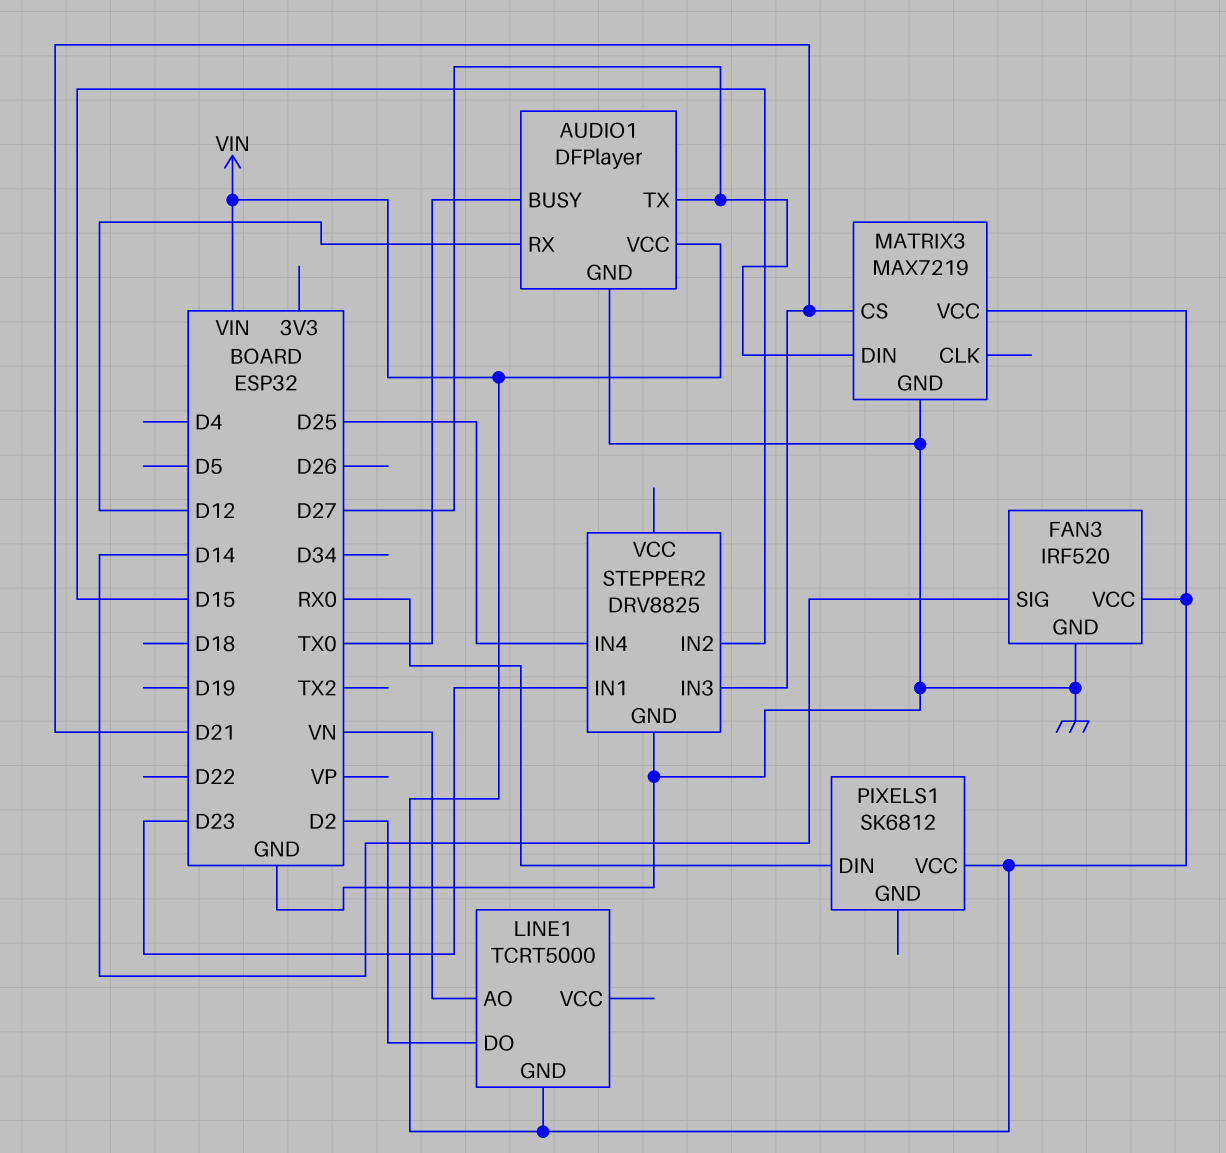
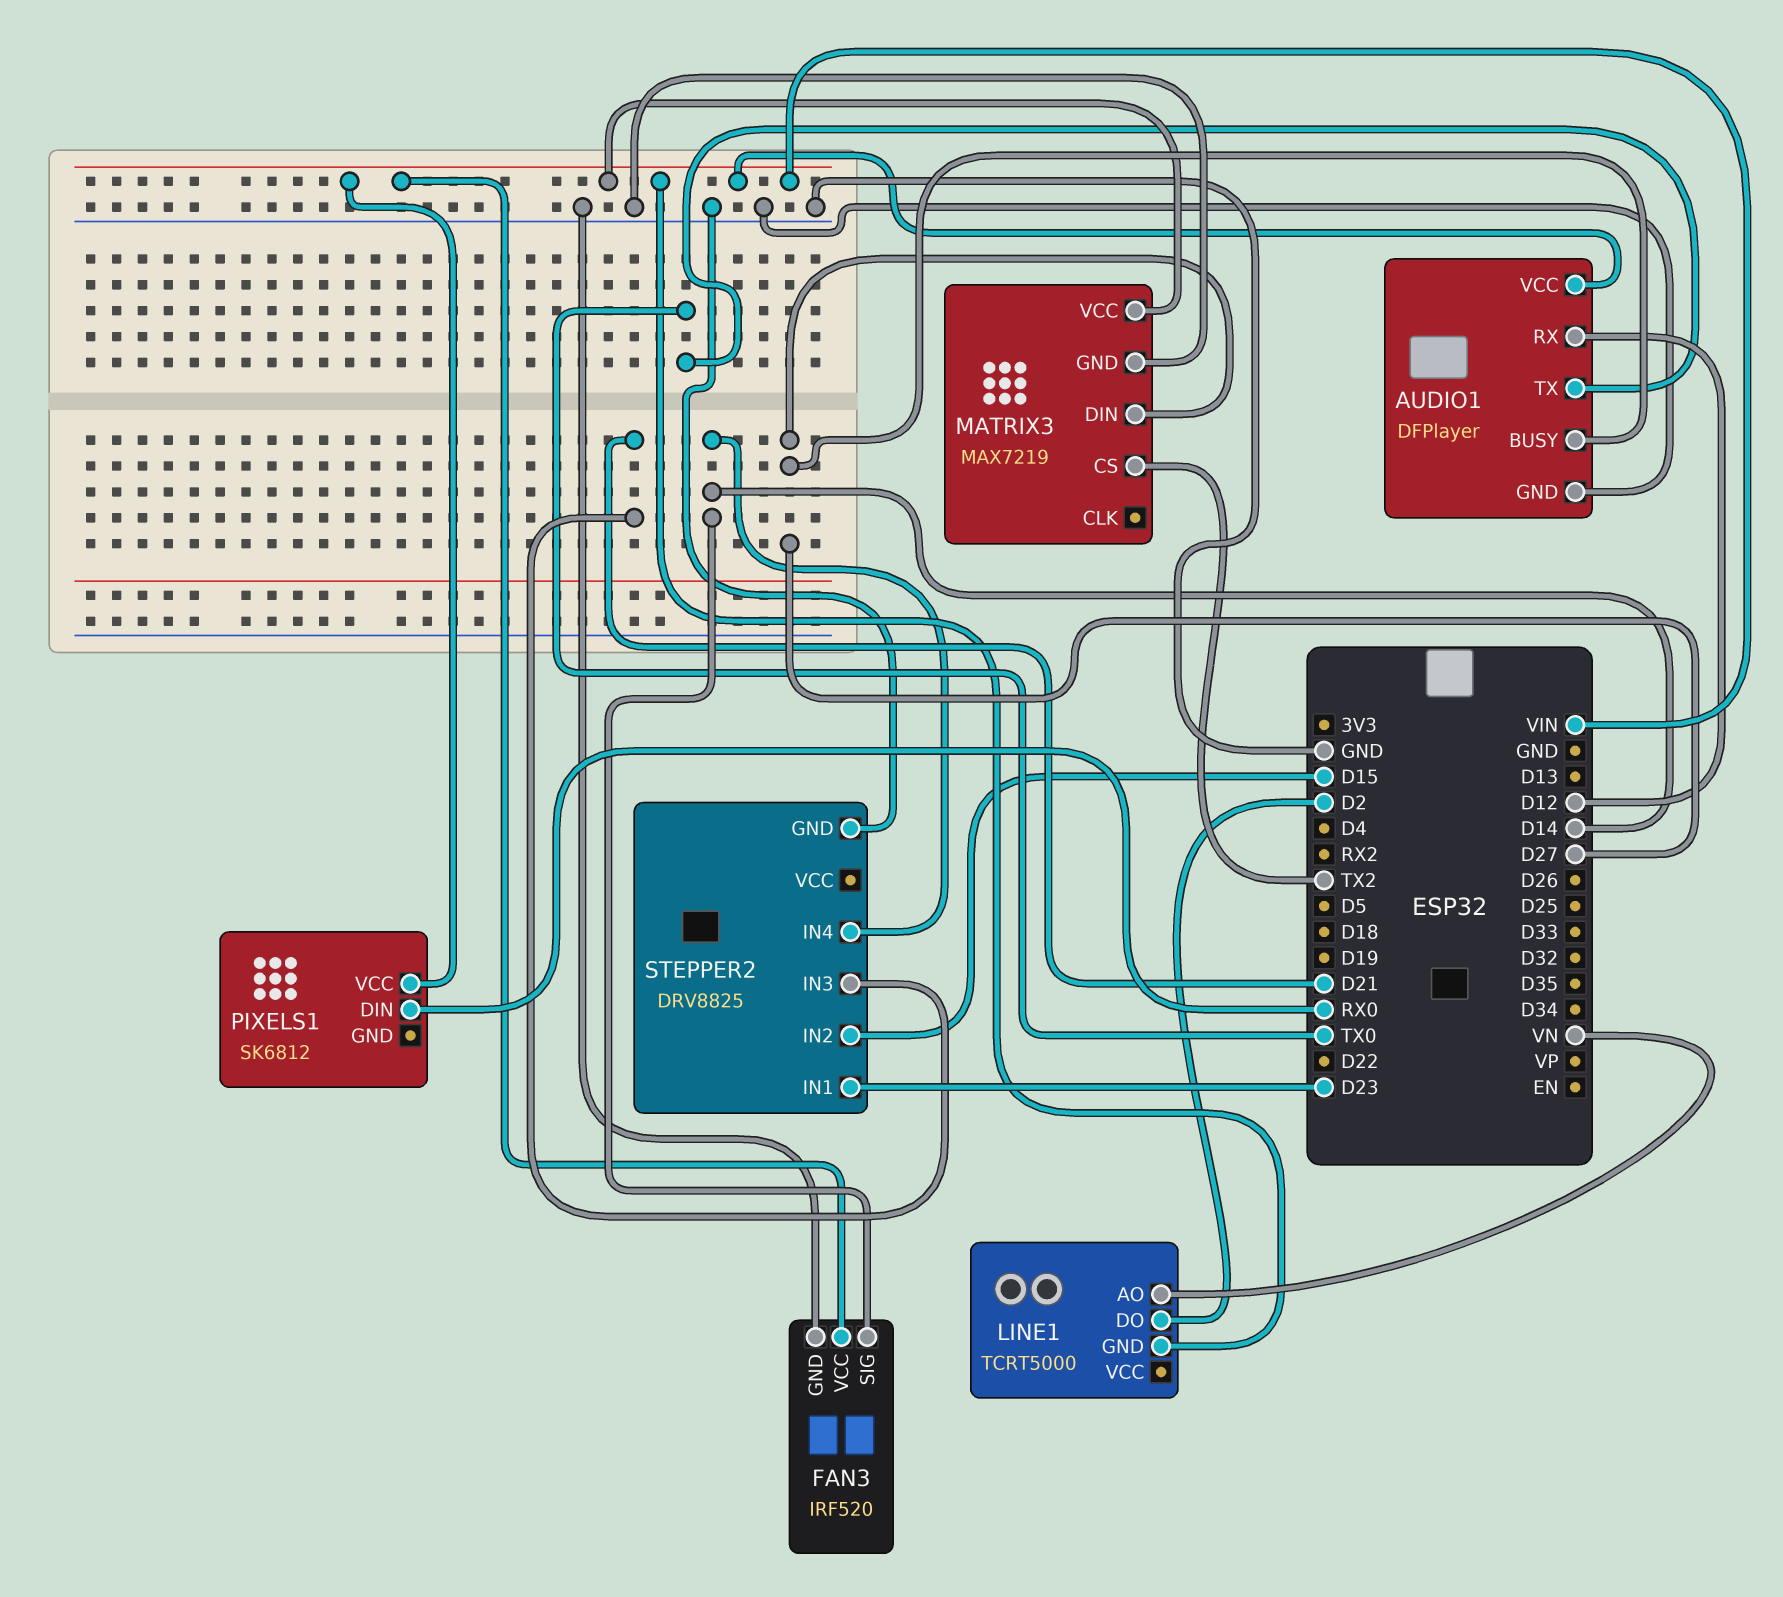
AUDIO1 pin BUSY: TX0 -> D27
AUDIO1 pin TX: D27 -> TX0
MATRIX3 pin CS: D21 -> TX2
STEPPER2 pin IN4: D25 -> D14

